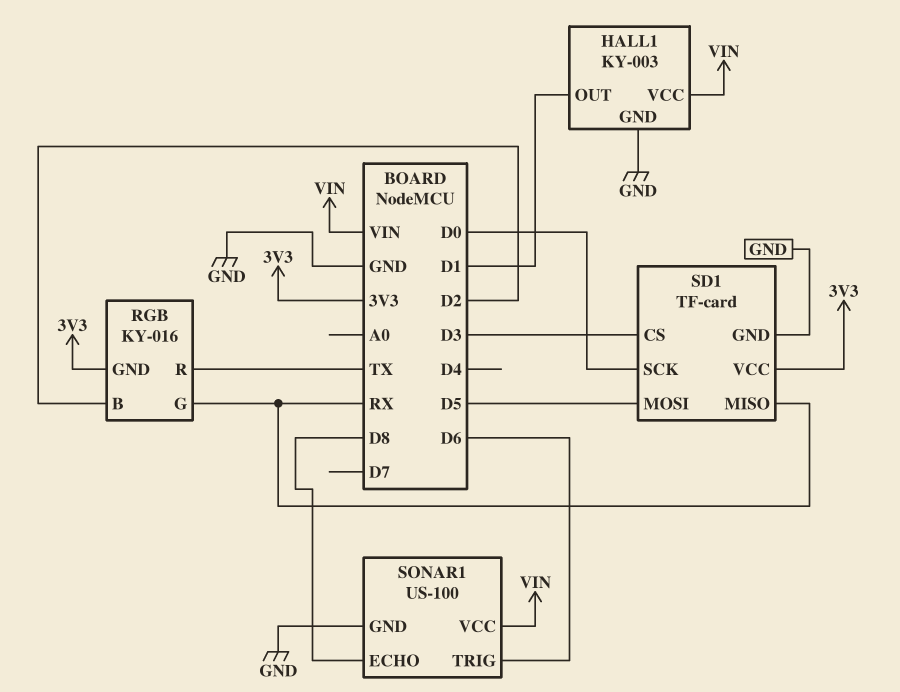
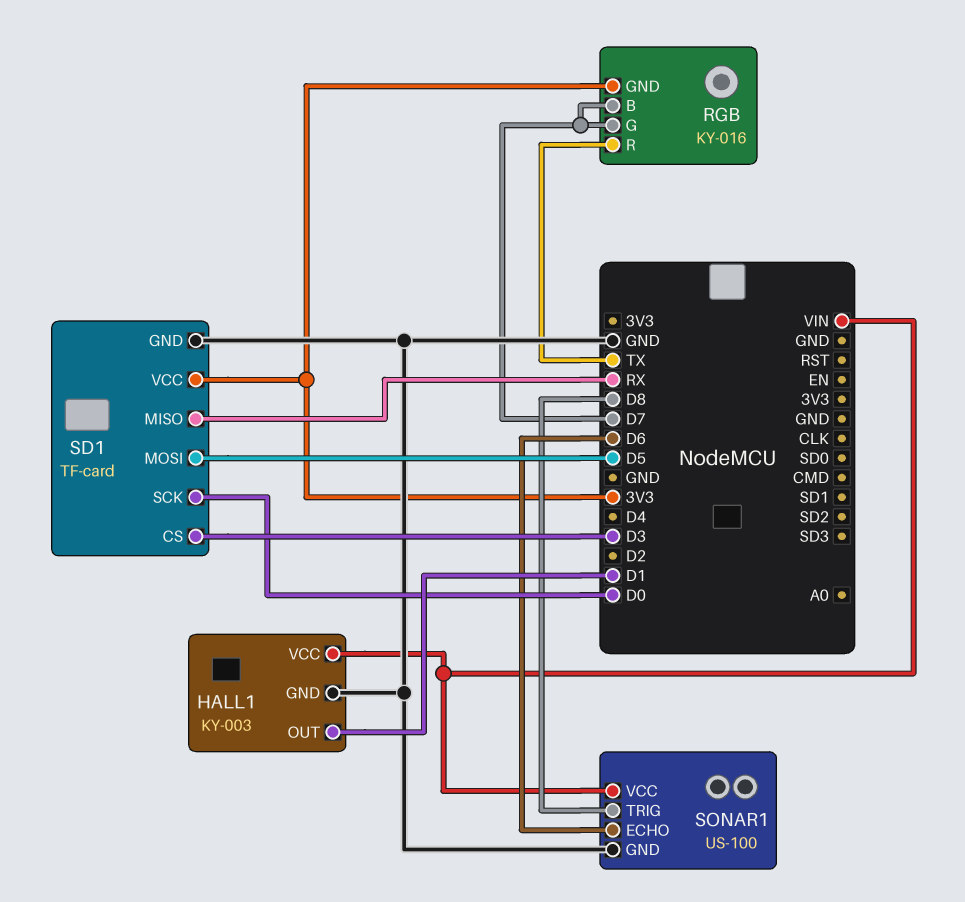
RGB pin B: D2 -> D7
RGB pin G: RX -> D7
SONAR1 pin ECHO: D8 -> D6
SONAR1 pin TRIG: D6 -> D8

